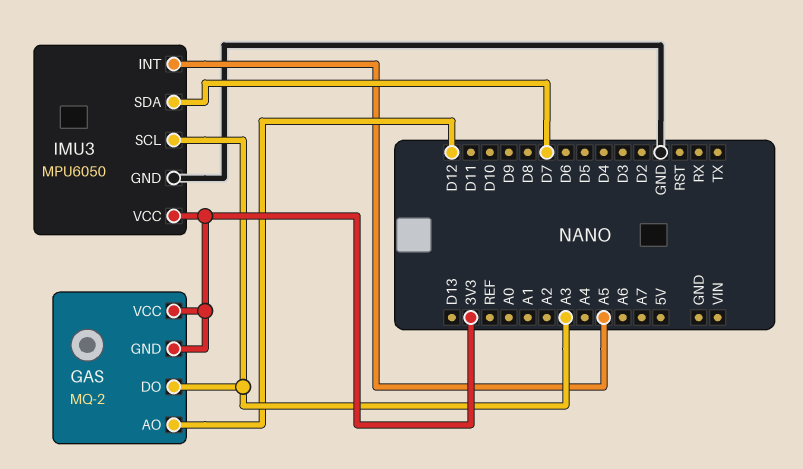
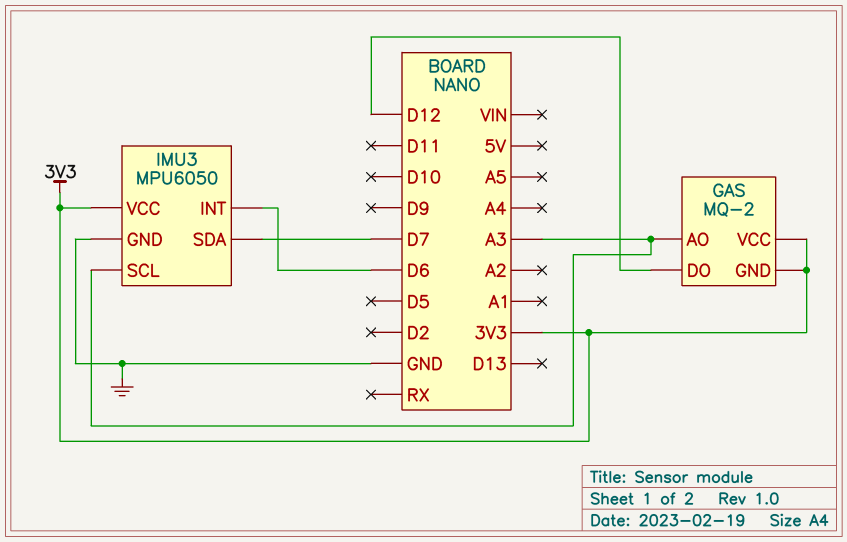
GAS pin AO: D12 -> A3
GAS pin DO: A3 -> D12
IMU3 pin INT: A5 -> D6

